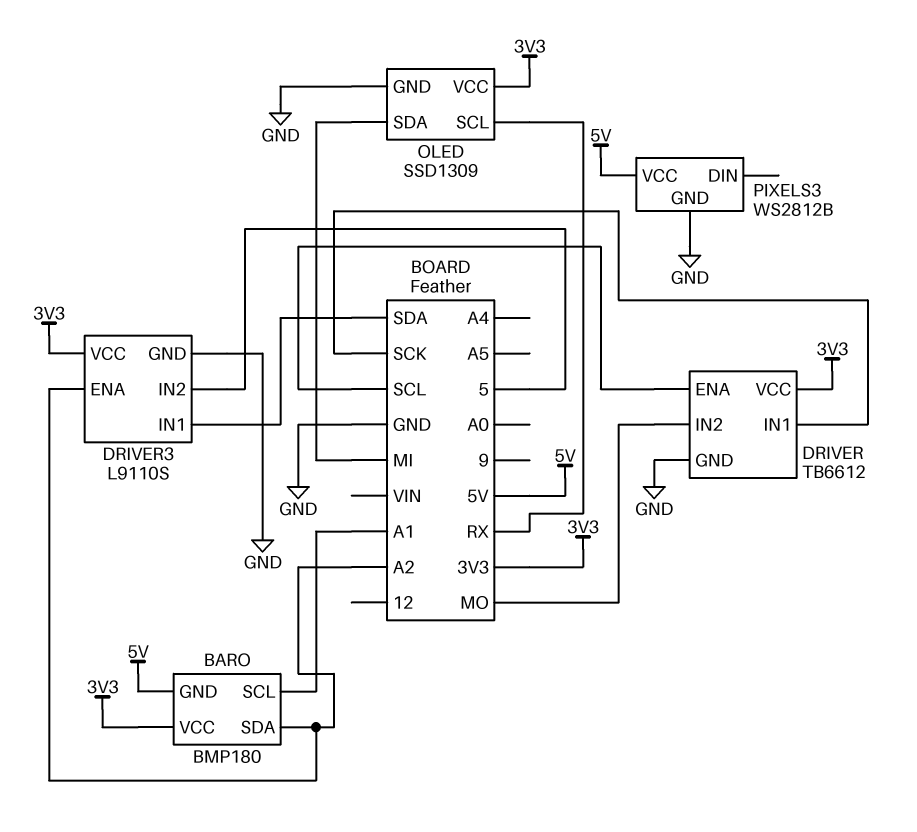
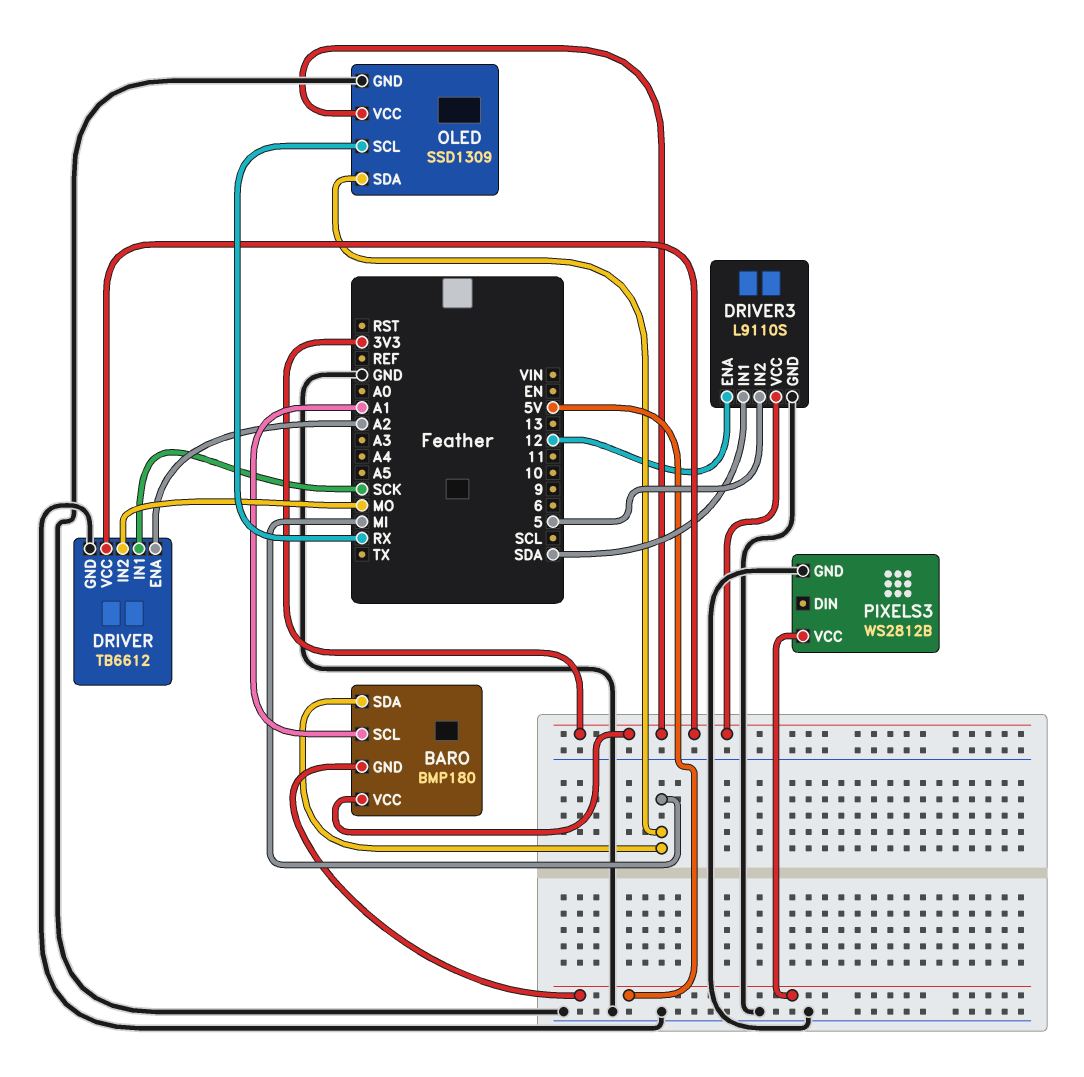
BARO pin SDA: A2 -> MI
DRIVER pin ENA: SCL -> A2
DRIVER3 pin ENA: A2 -> 12

